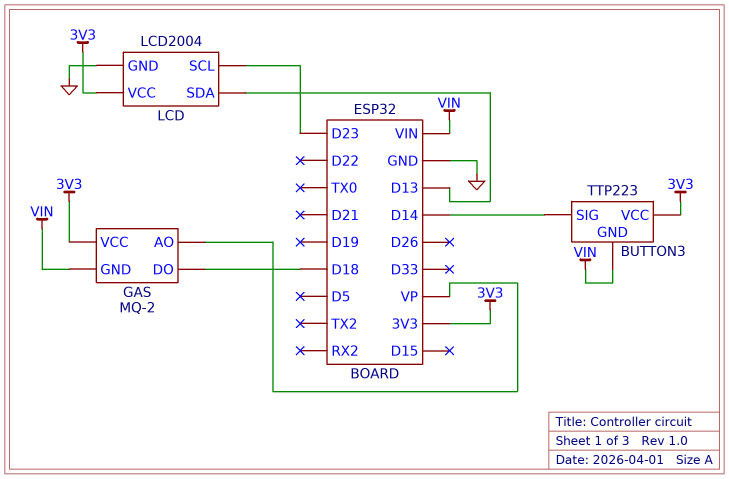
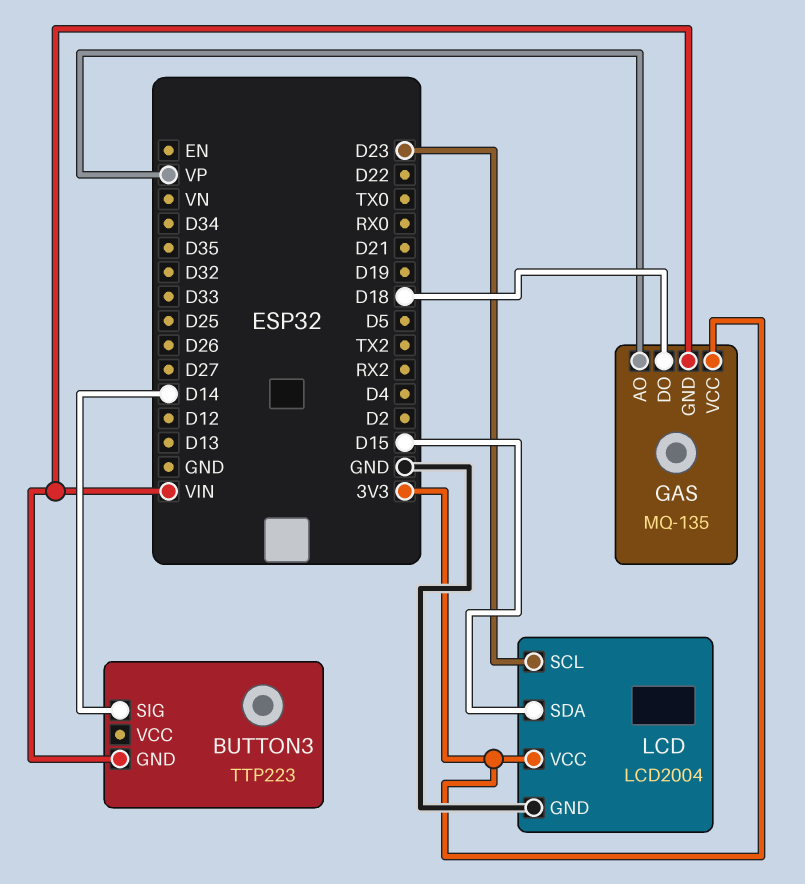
BUTTON3 pin VCC: 3V3 -> none
GAS: MQ-2 -> MQ-135
LCD pin SDA: D13 -> D15

